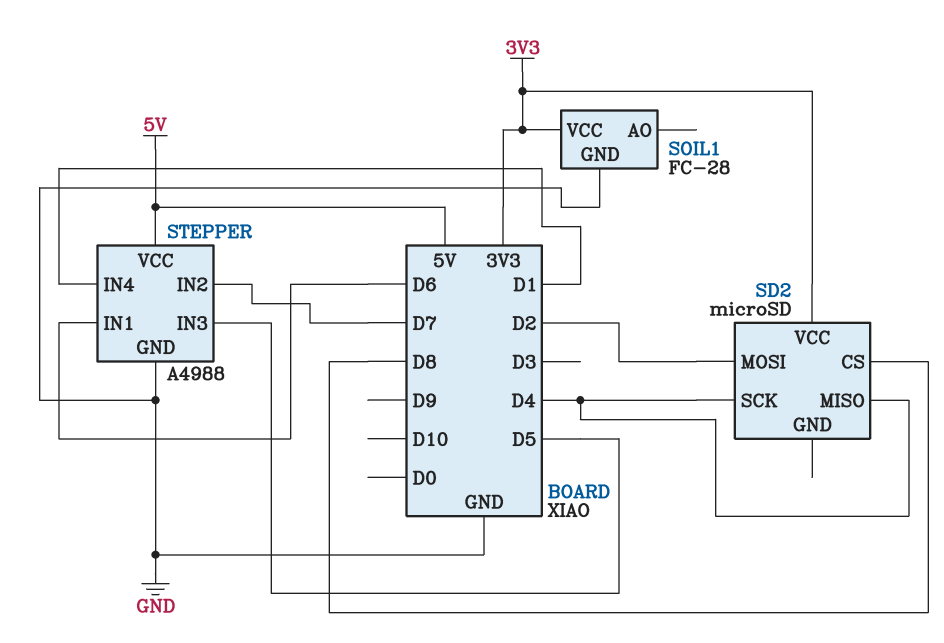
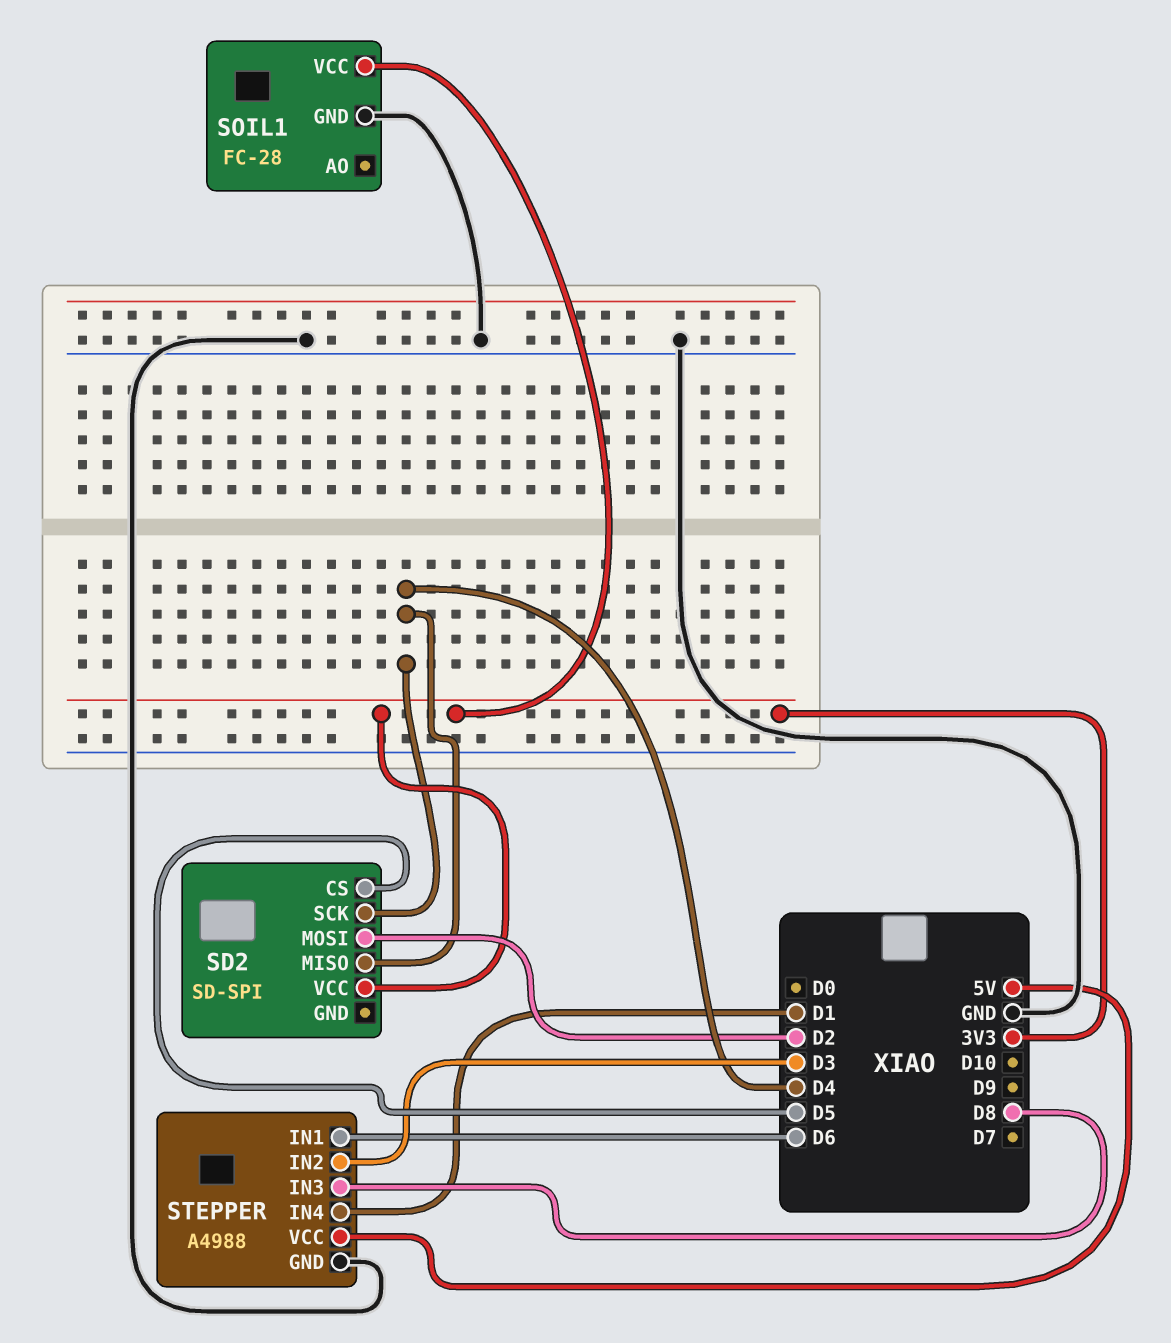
SD2: microSD -> SD-SPI
SD2 pin CS: D8 -> D5
STEPPER pin IN2: D7 -> D3
STEPPER pin IN3: D5 -> D8

